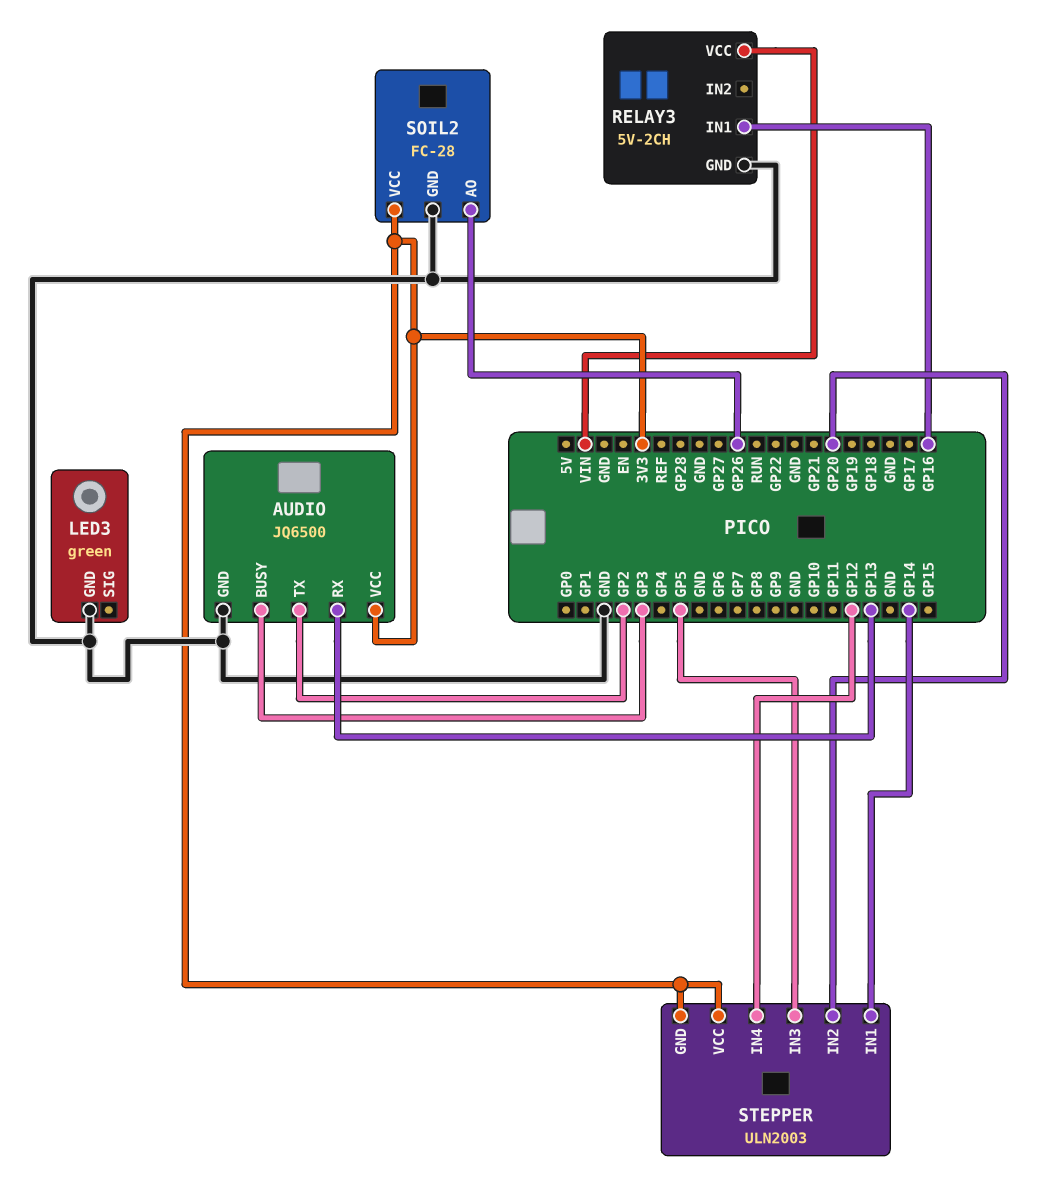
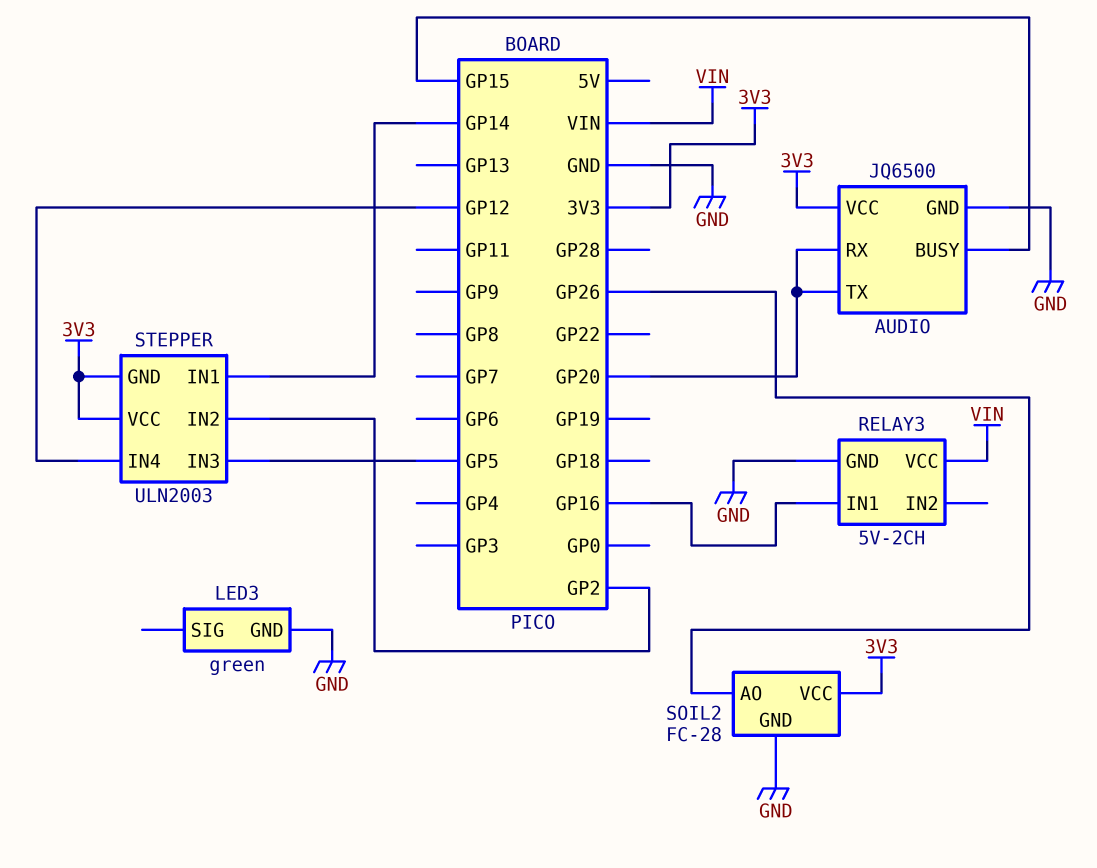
AUDIO pin BUSY: GP3 -> GP15
AUDIO pin RX: GP13 -> GP20
AUDIO pin TX: GP2 -> GP20
STEPPER pin IN2: GP20 -> GP2

